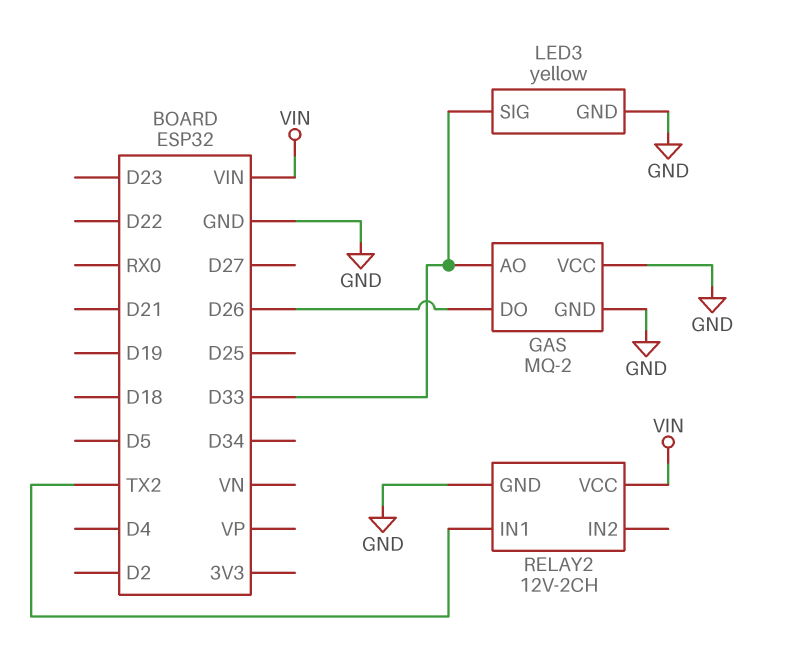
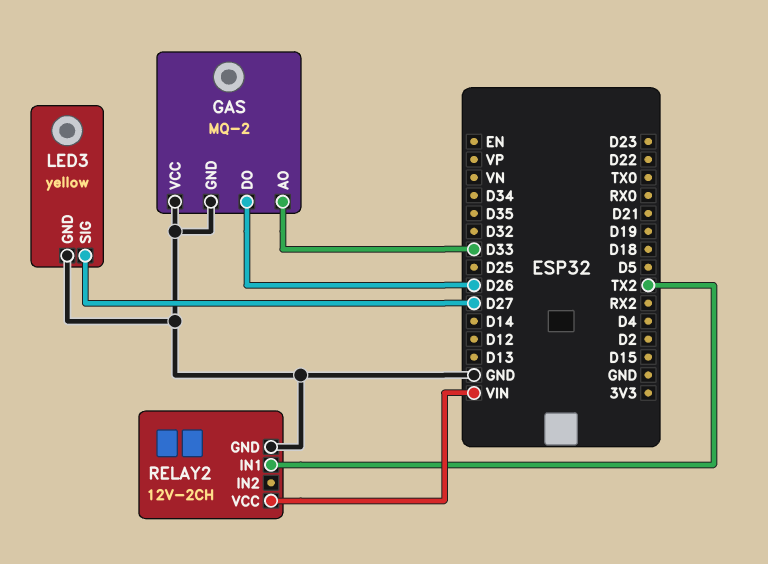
LED3 pin SIG: D33 -> D27

